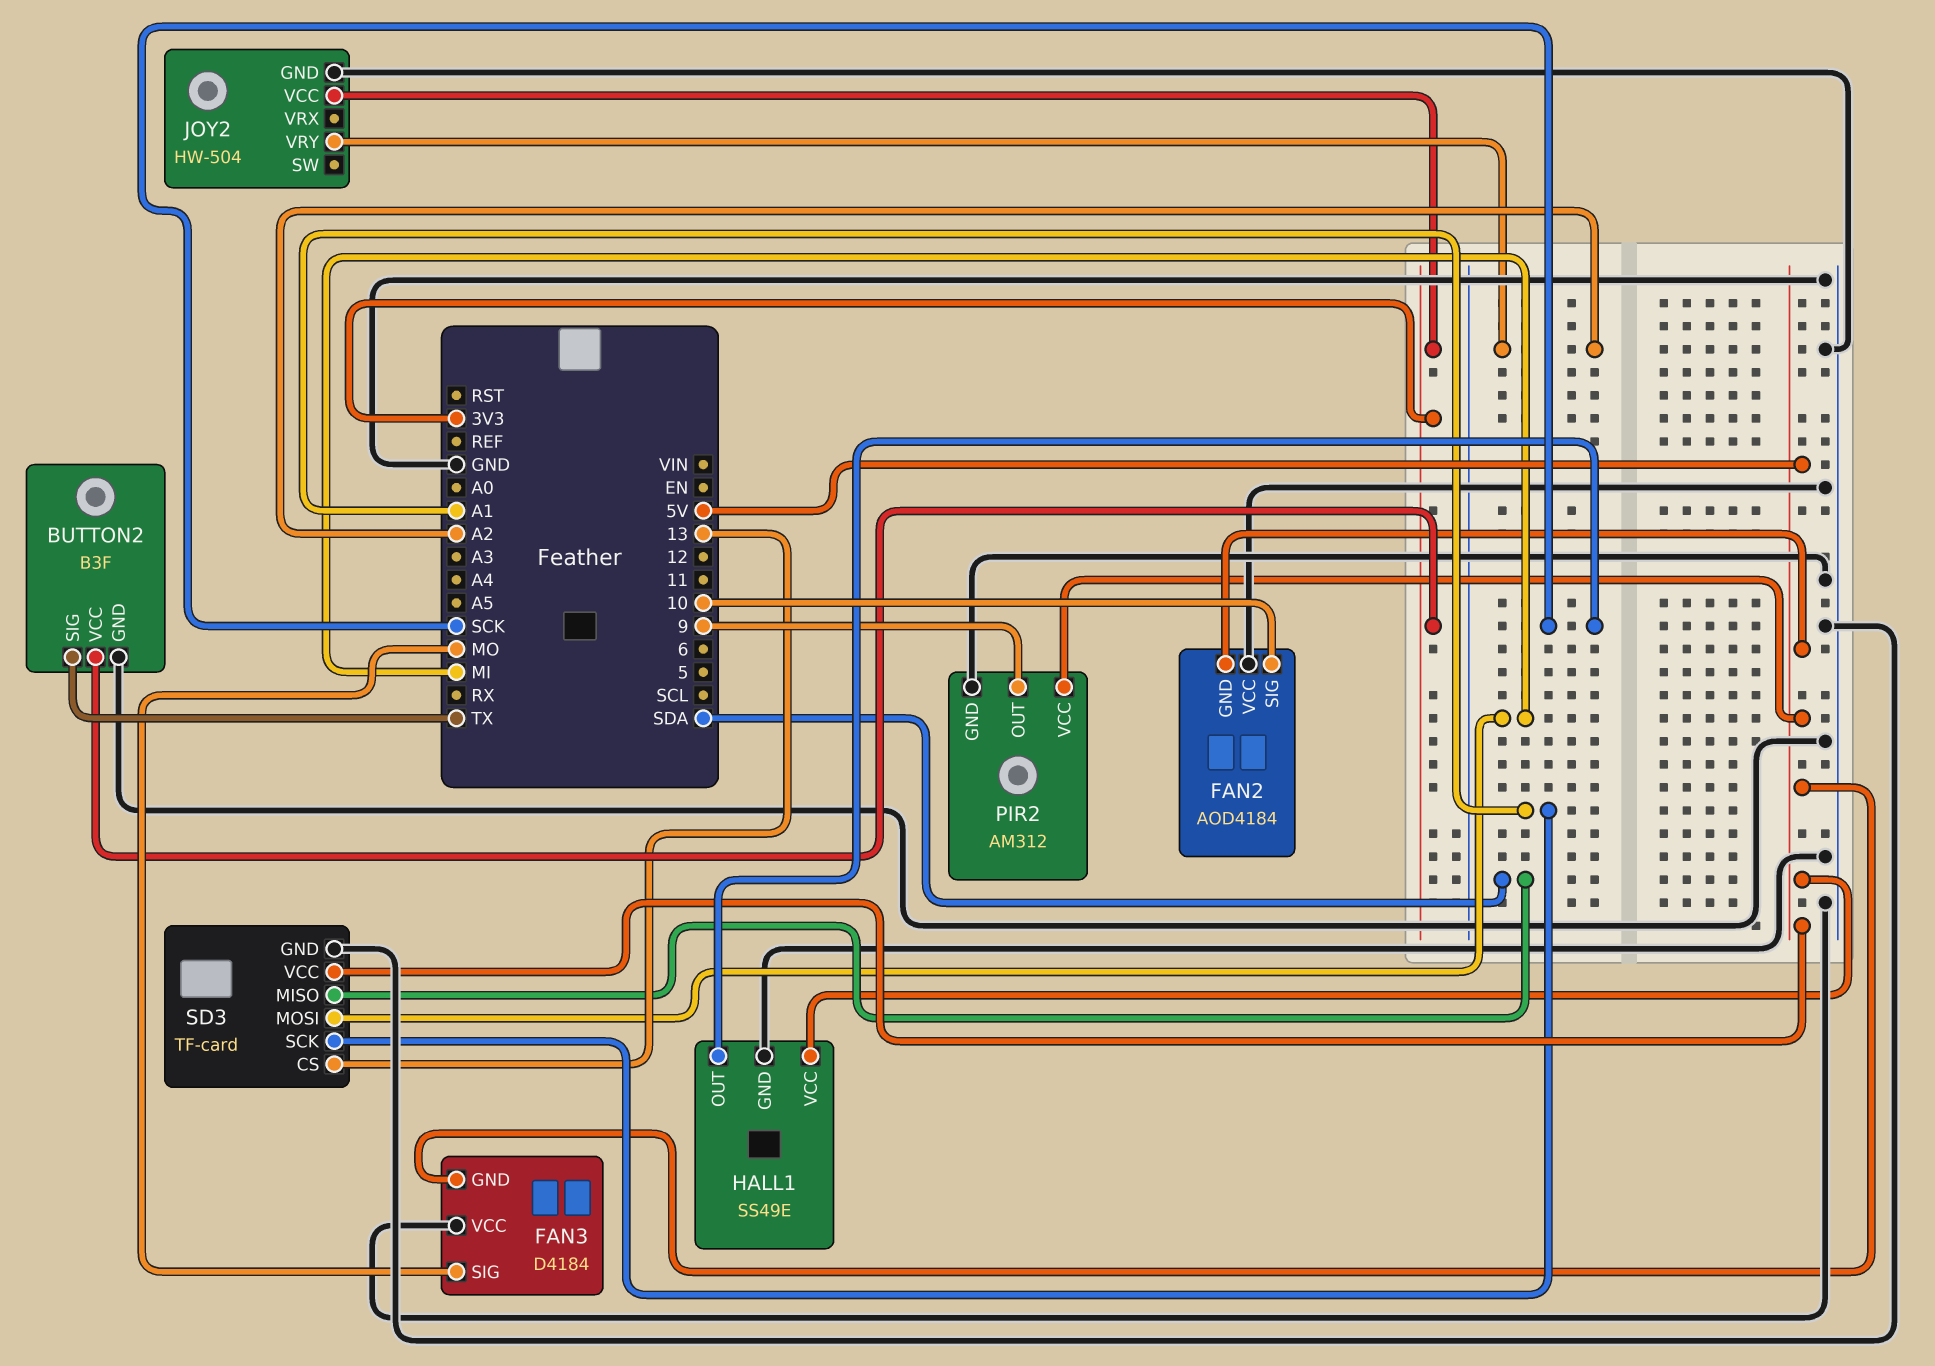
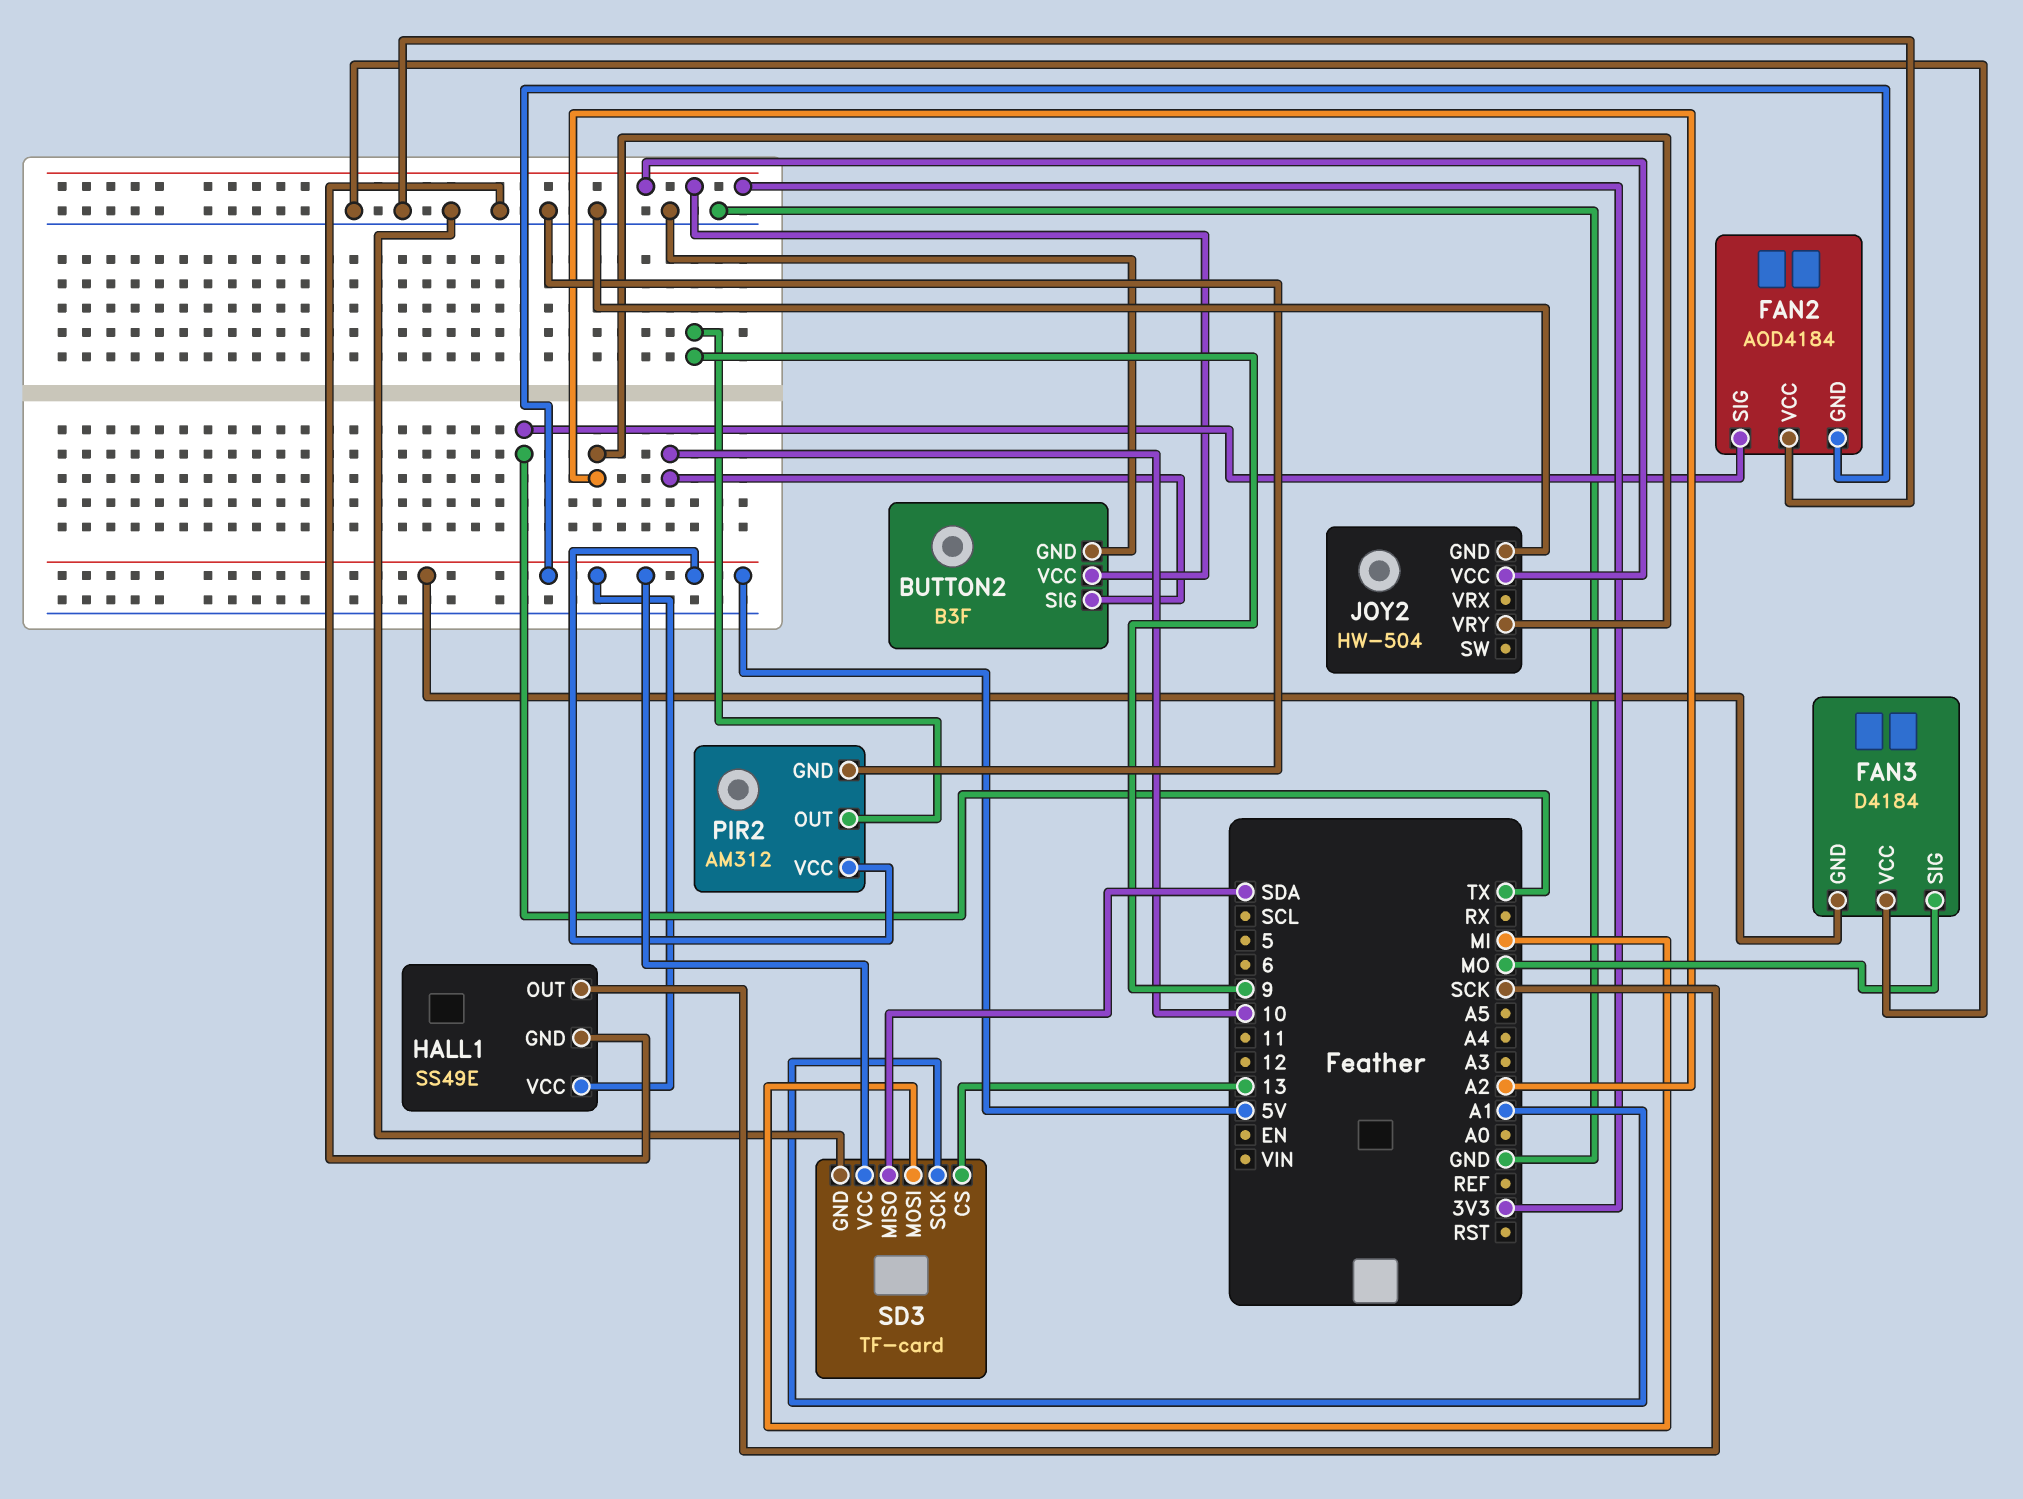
BUTTON2 pin SIG: TX -> 10
FAN2 pin SIG: 10 -> TX

